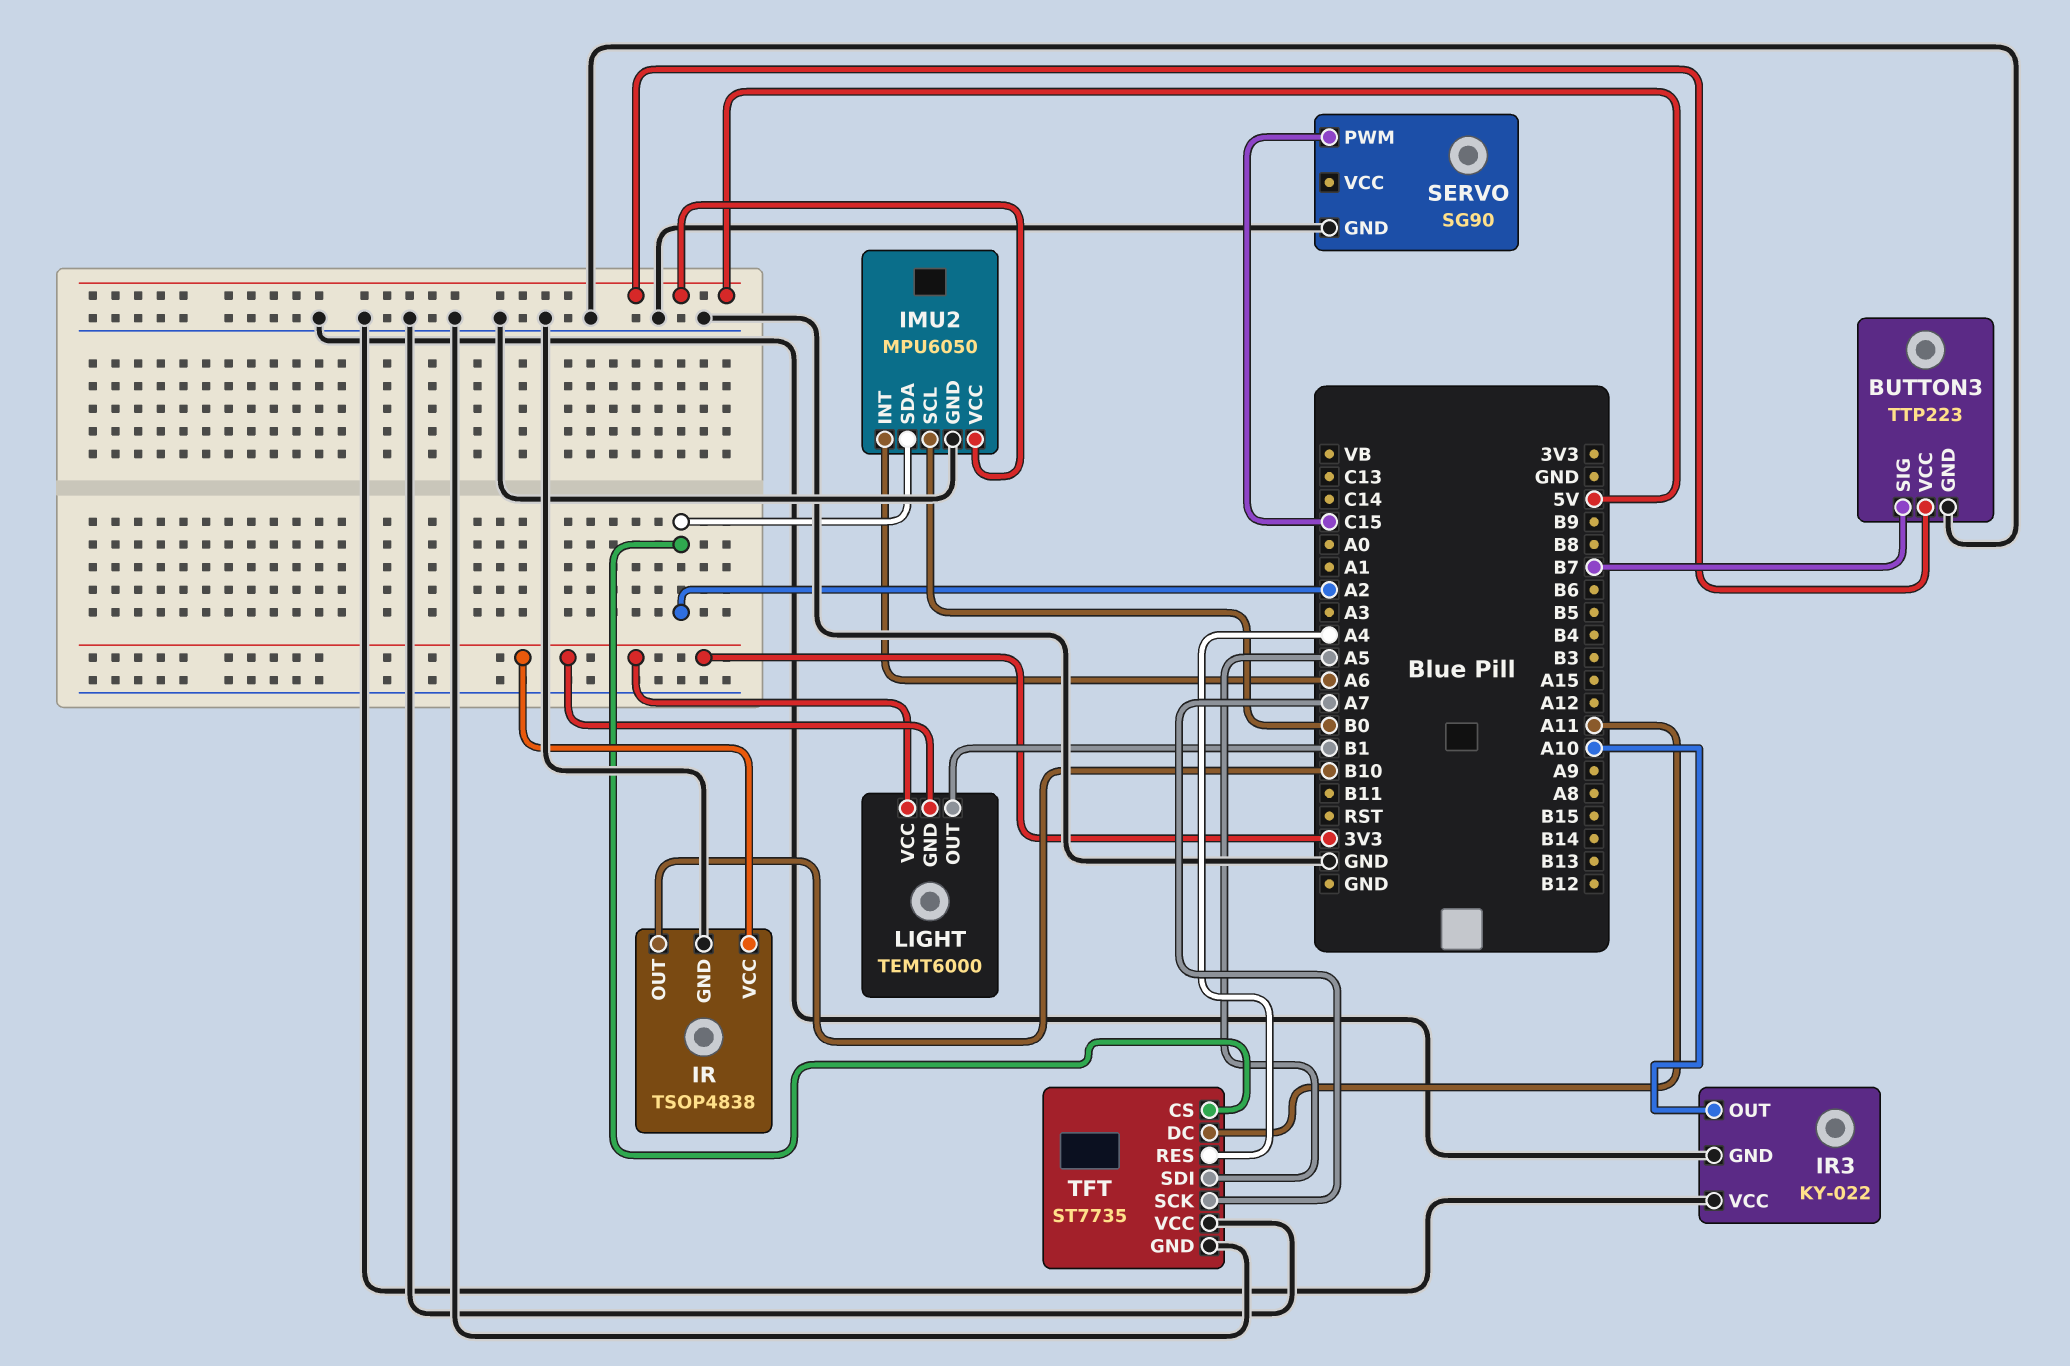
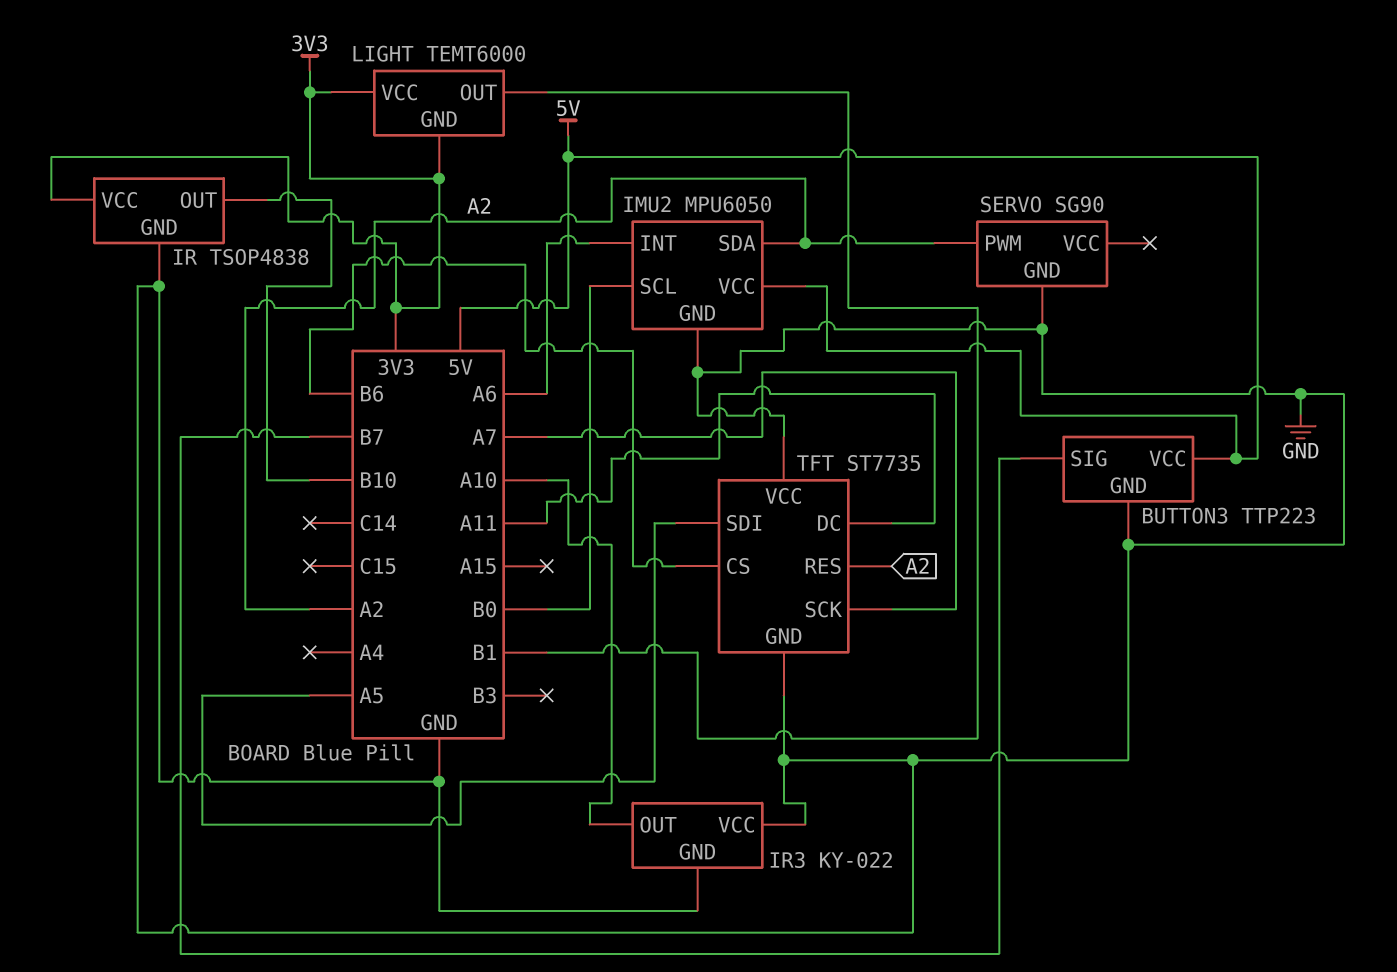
SERVO pin PWM: C15 -> A2
TFT pin CS: A2 -> B6
TFT pin RES: A4 -> A2

